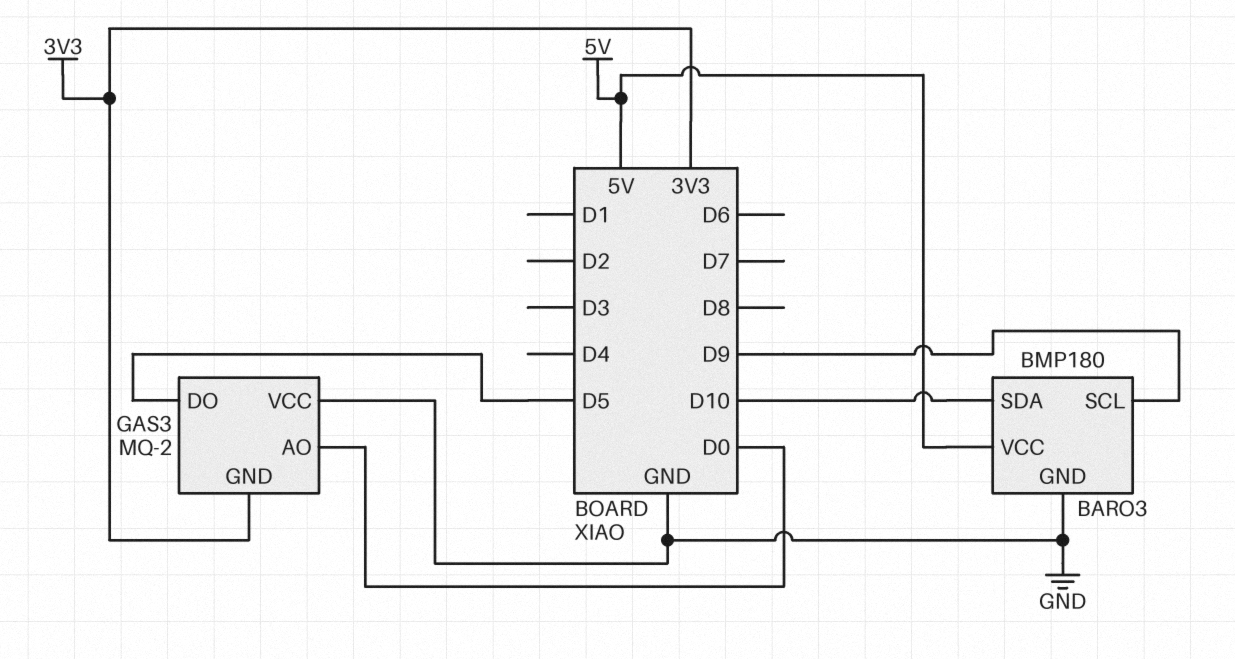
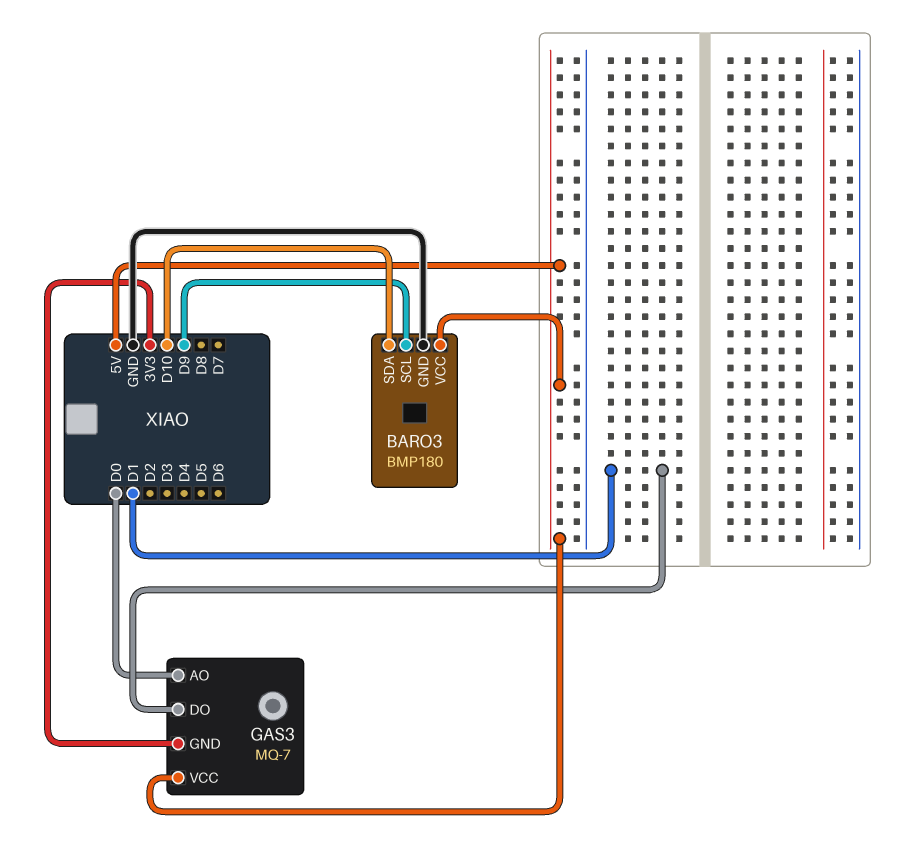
GAS3: MQ-2 -> MQ-7
GAS3 pin DO: D5 -> D1
GAS3 pin VCC: GND -> 5V

